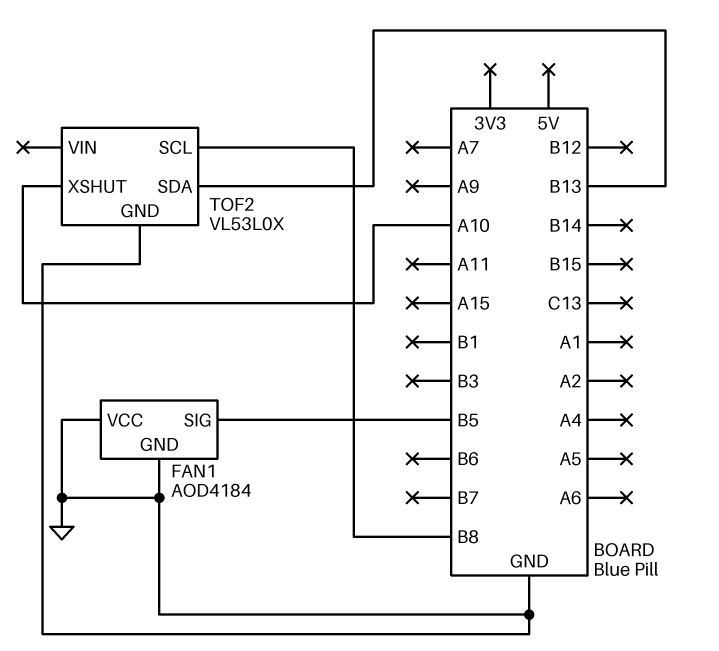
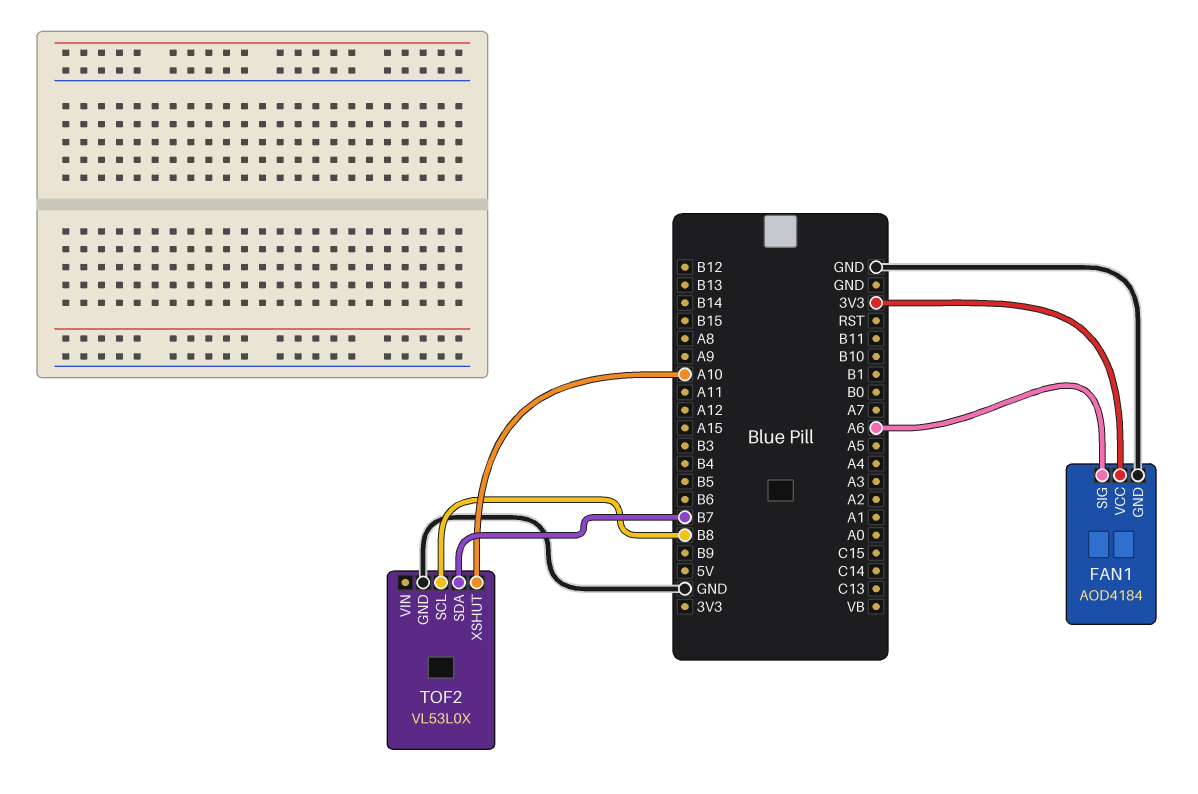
FAN1 pin SIG: B5 -> A6
FAN1 pin VCC: GND -> 3V3
TOF2 pin SDA: B13 -> B7

